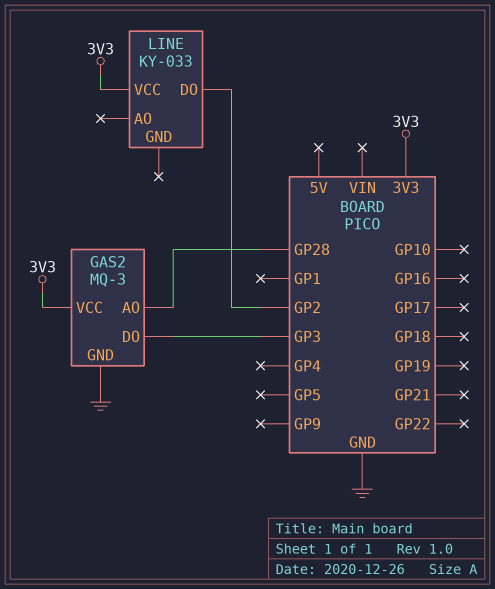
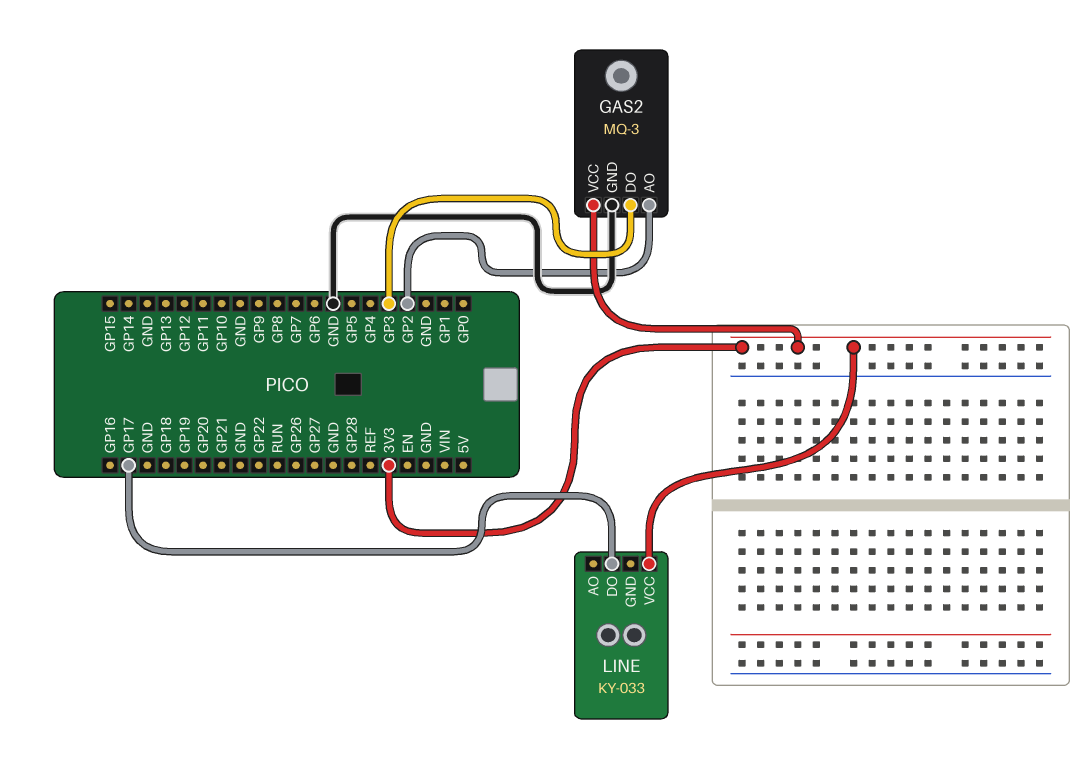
GAS2 pin AO: GP28 -> GP2
LINE pin DO: GP2 -> GP17

